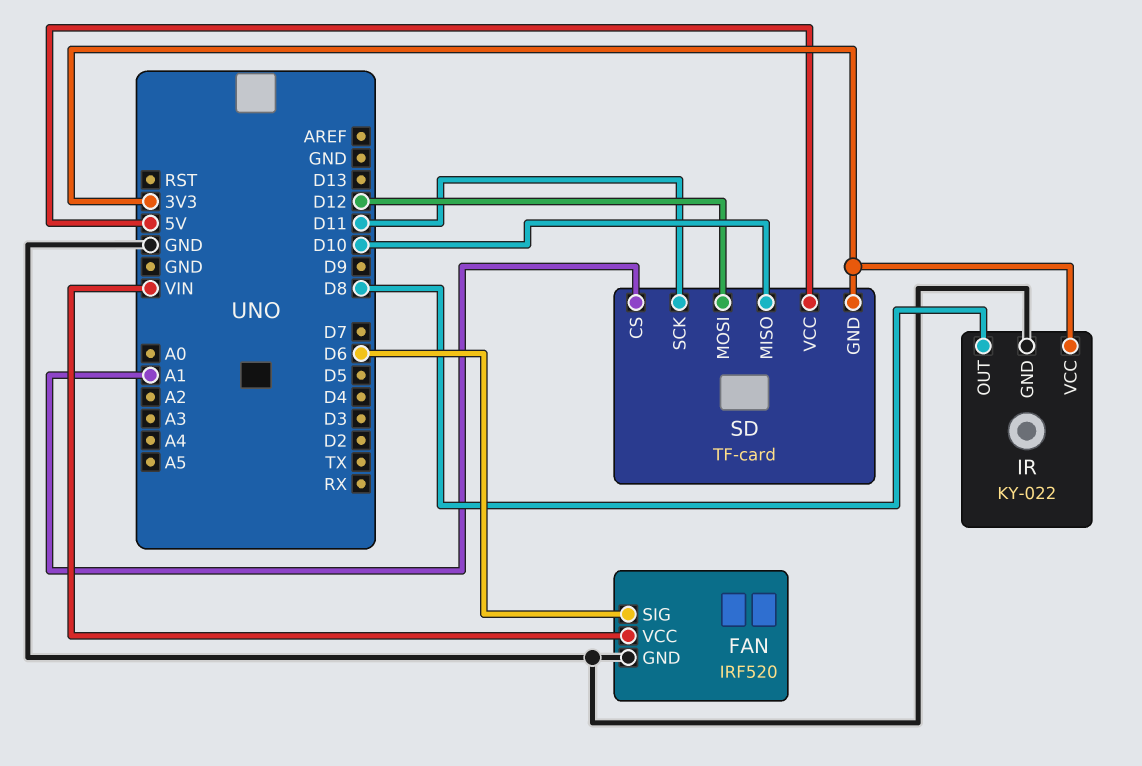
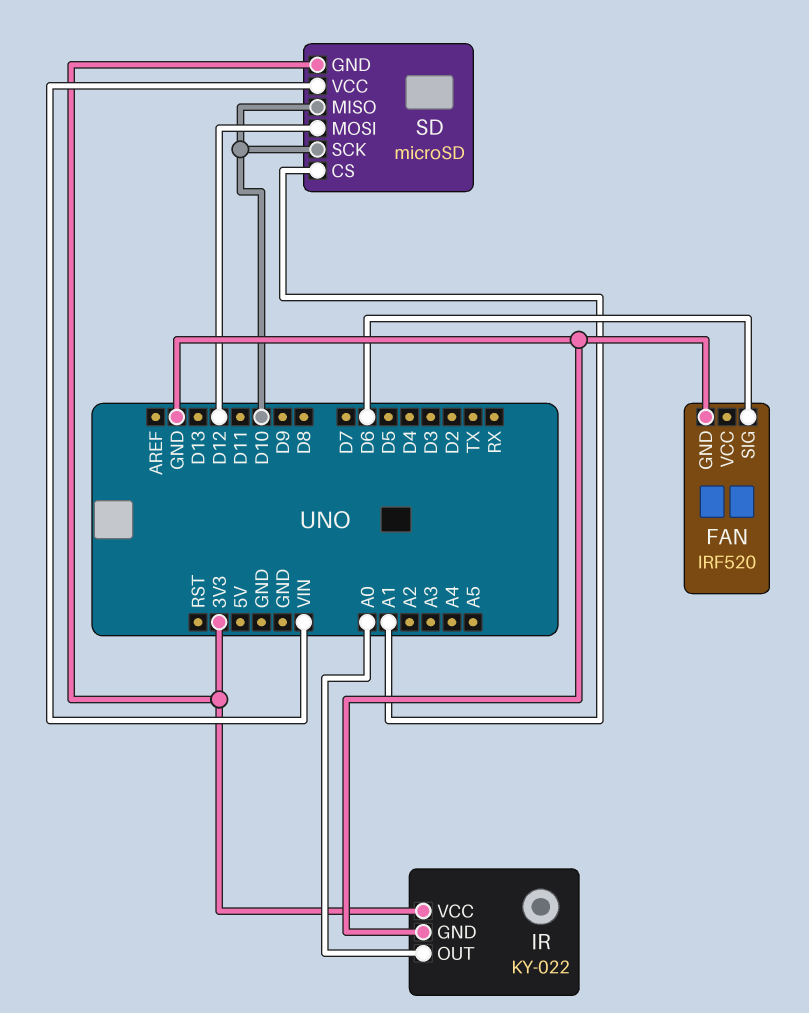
FAN pin VCC: VIN -> none
IR pin OUT: D8 -> A0
SD: TF-card -> microSD
SD pin SCK: D11 -> D10
SD pin VCC: 5V -> VIN

